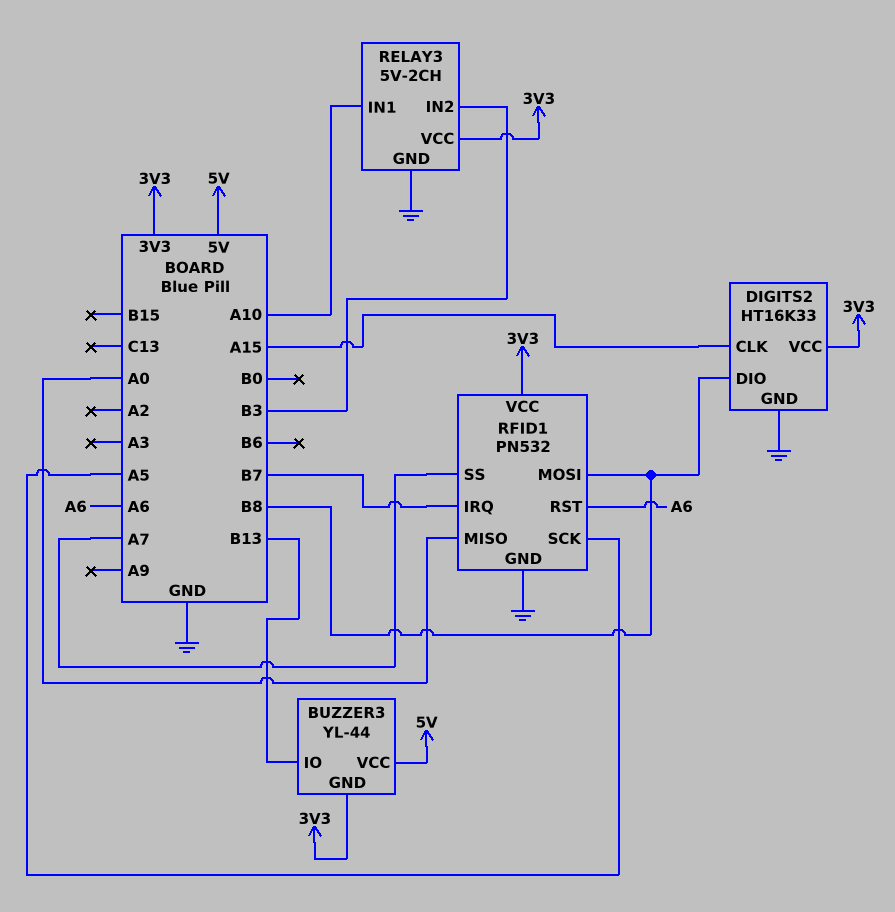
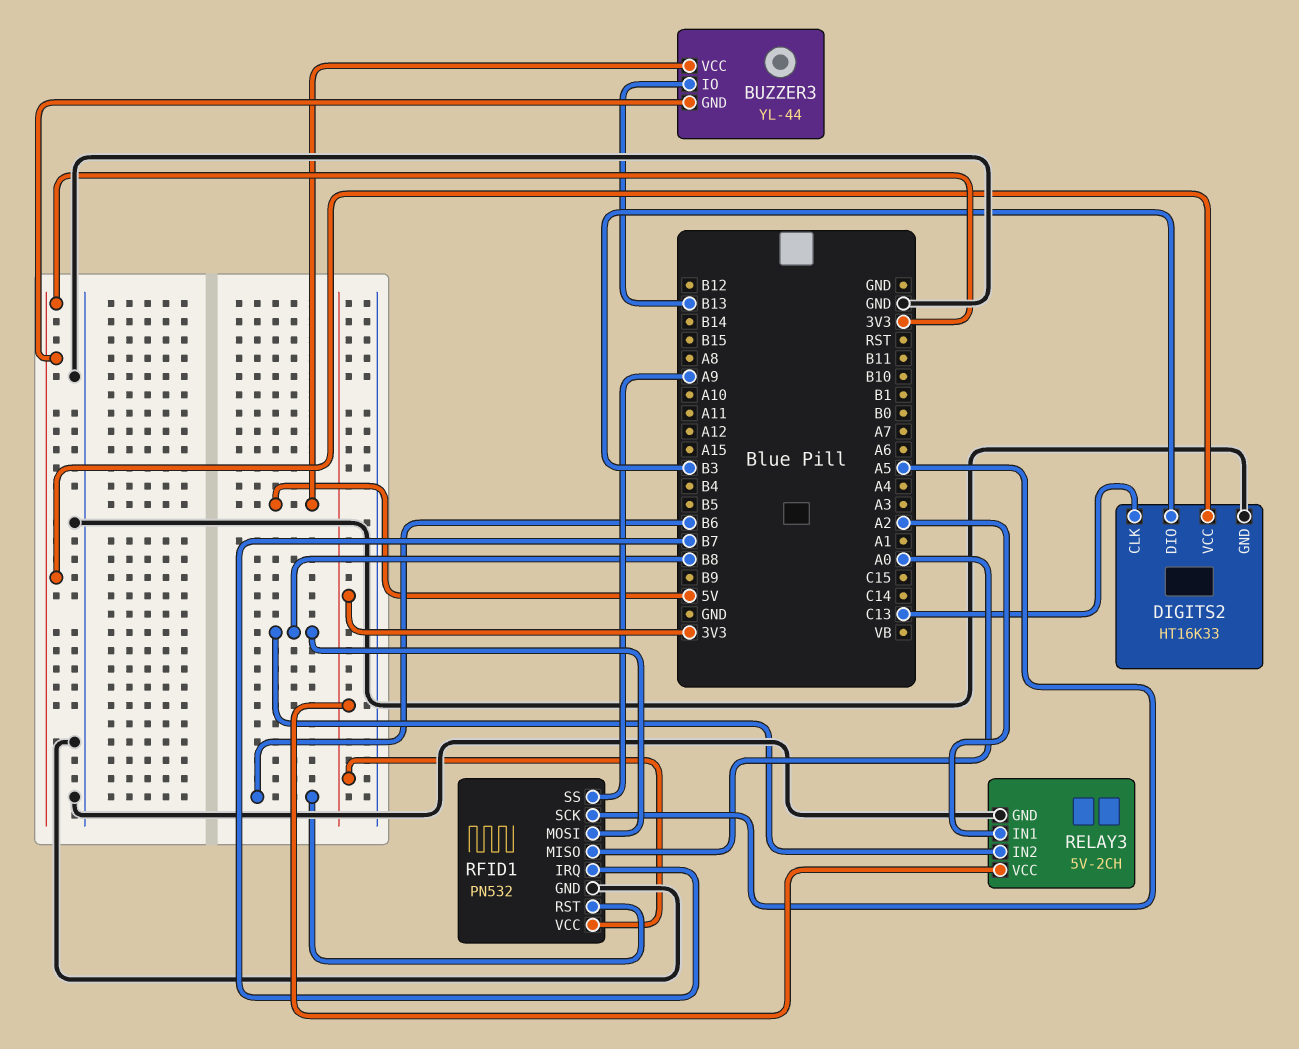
DIGITS2 pin CLK: A15 -> C13
DIGITS2 pin DIO: B8 -> B3
RELAY3 pin IN1: A10 -> A2
RELAY3 pin IN2: B3 -> B8
RFID1 pin RST: A6 -> B6
RFID1 pin SS: A7 -> A9

